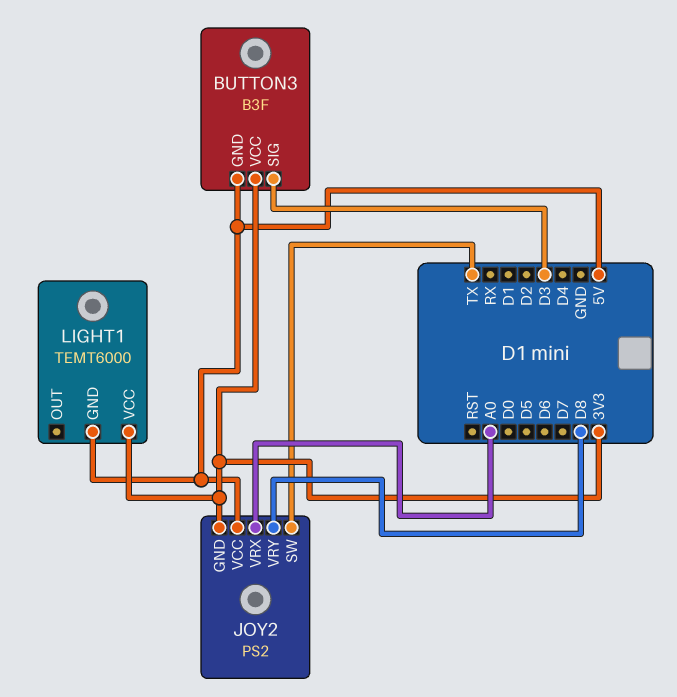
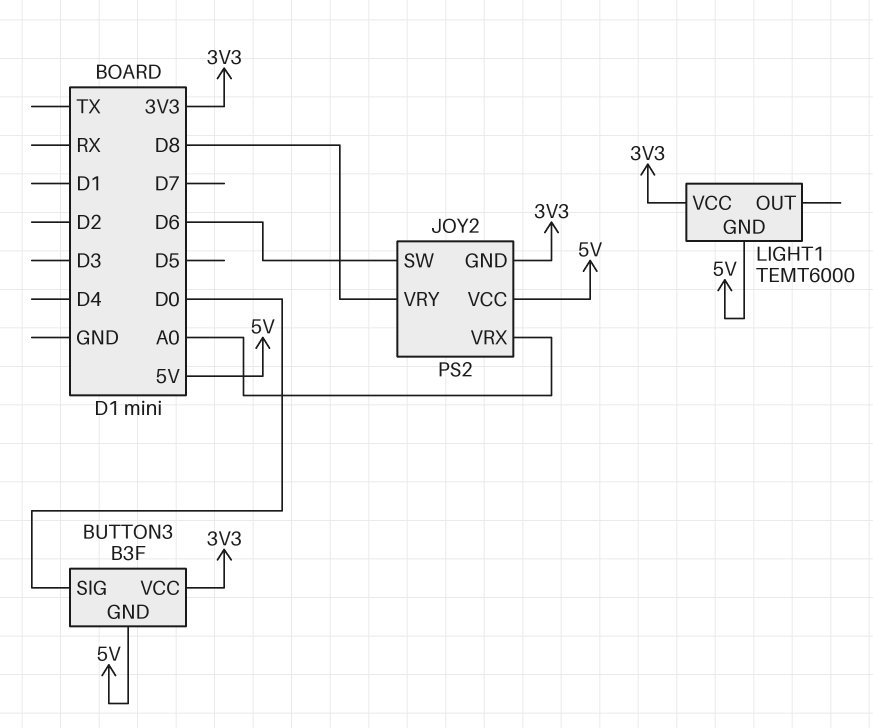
BUTTON3 pin SIG: D3 -> D0
JOY2 pin SW: TX -> D6

